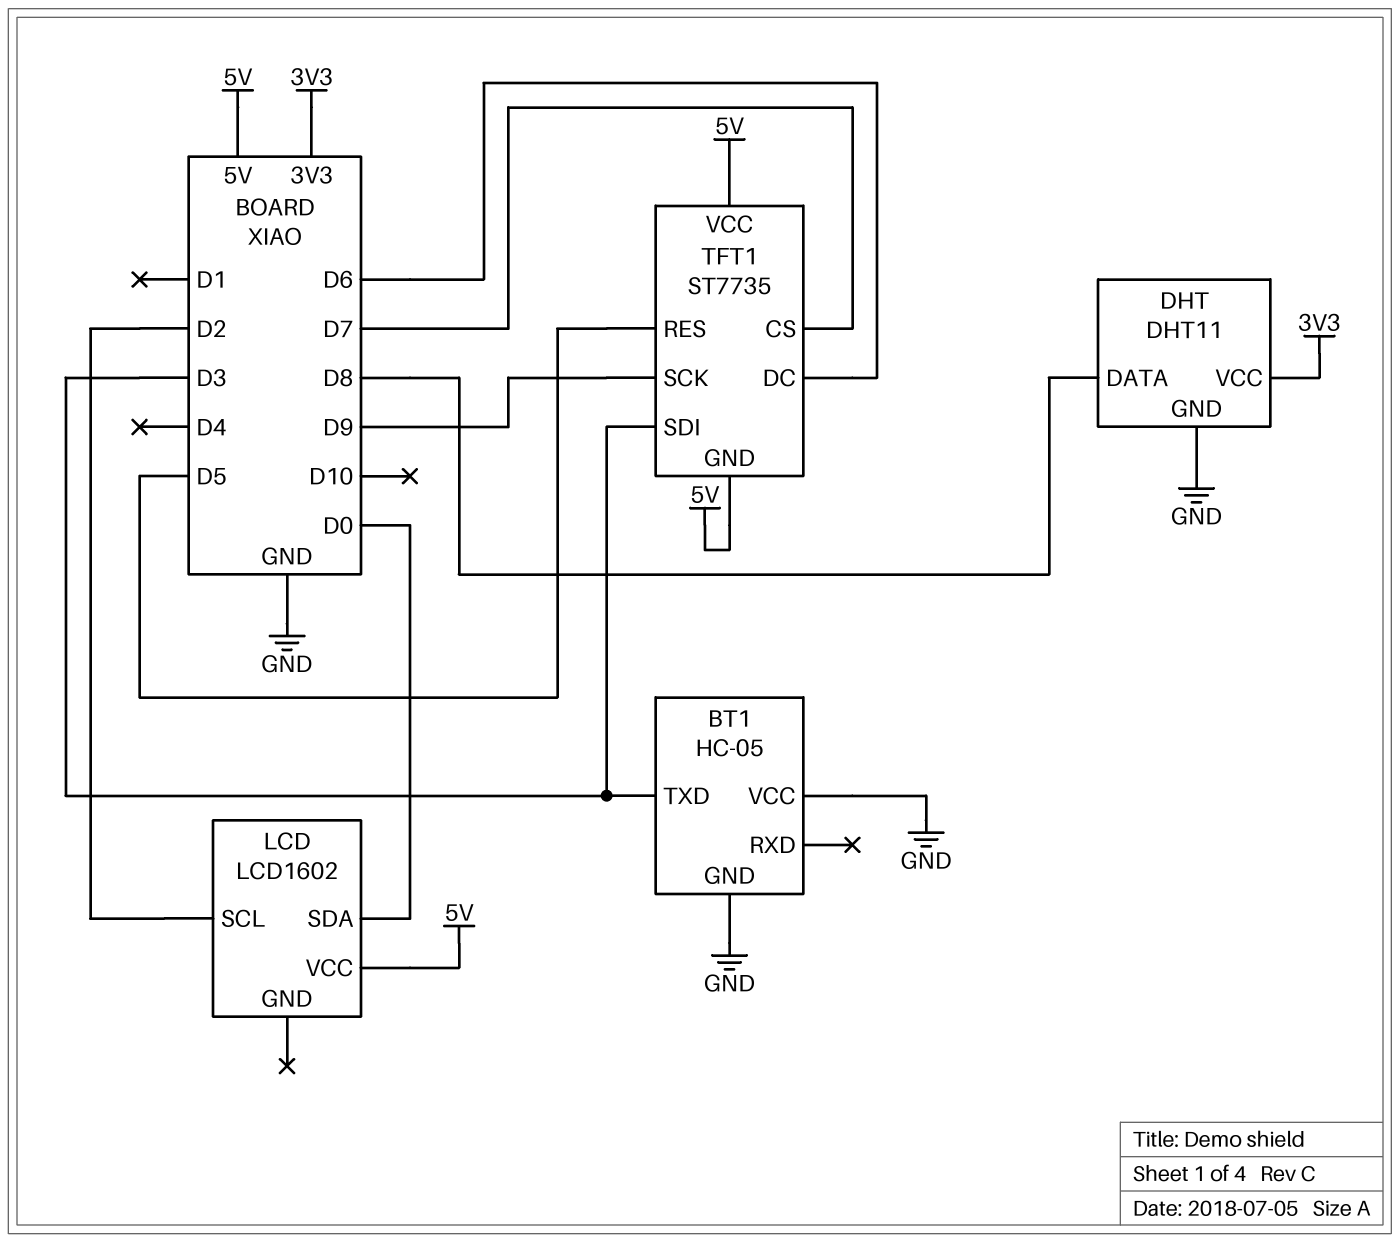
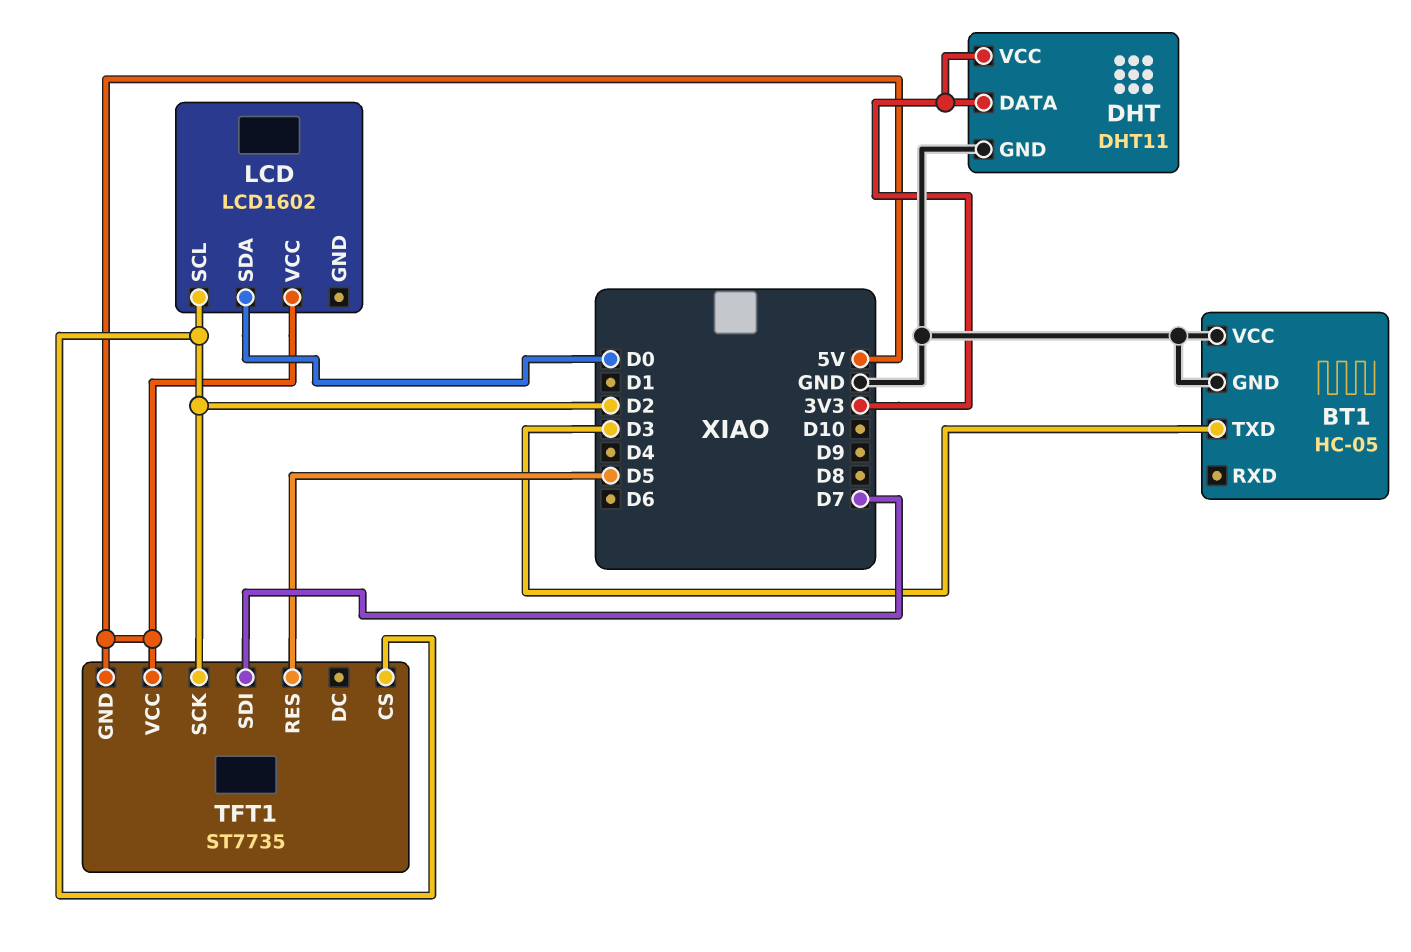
DHT pin DATA: D8 -> 3V3
TFT1 pin CS: D7 -> D2
TFT1 pin DC: D6 -> none
TFT1 pin SCK: D9 -> D2
TFT1 pin SDI: D3 -> D7

